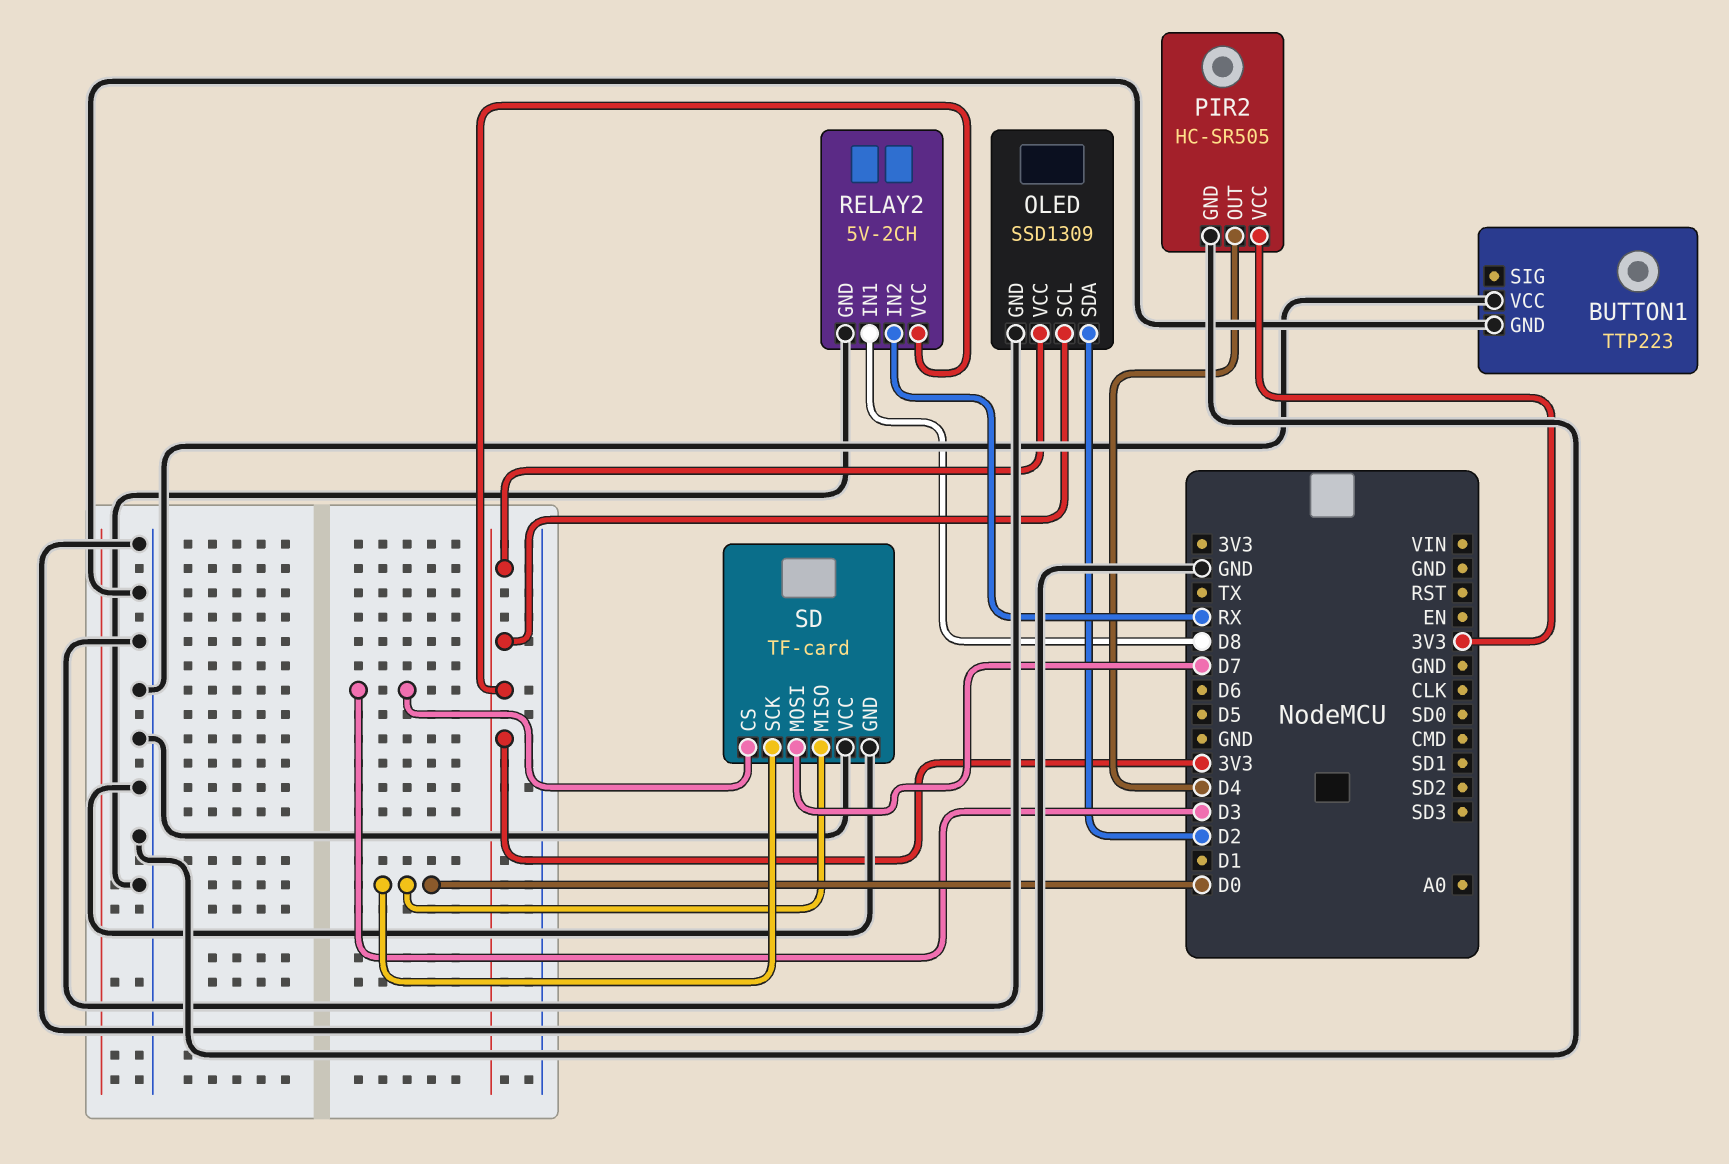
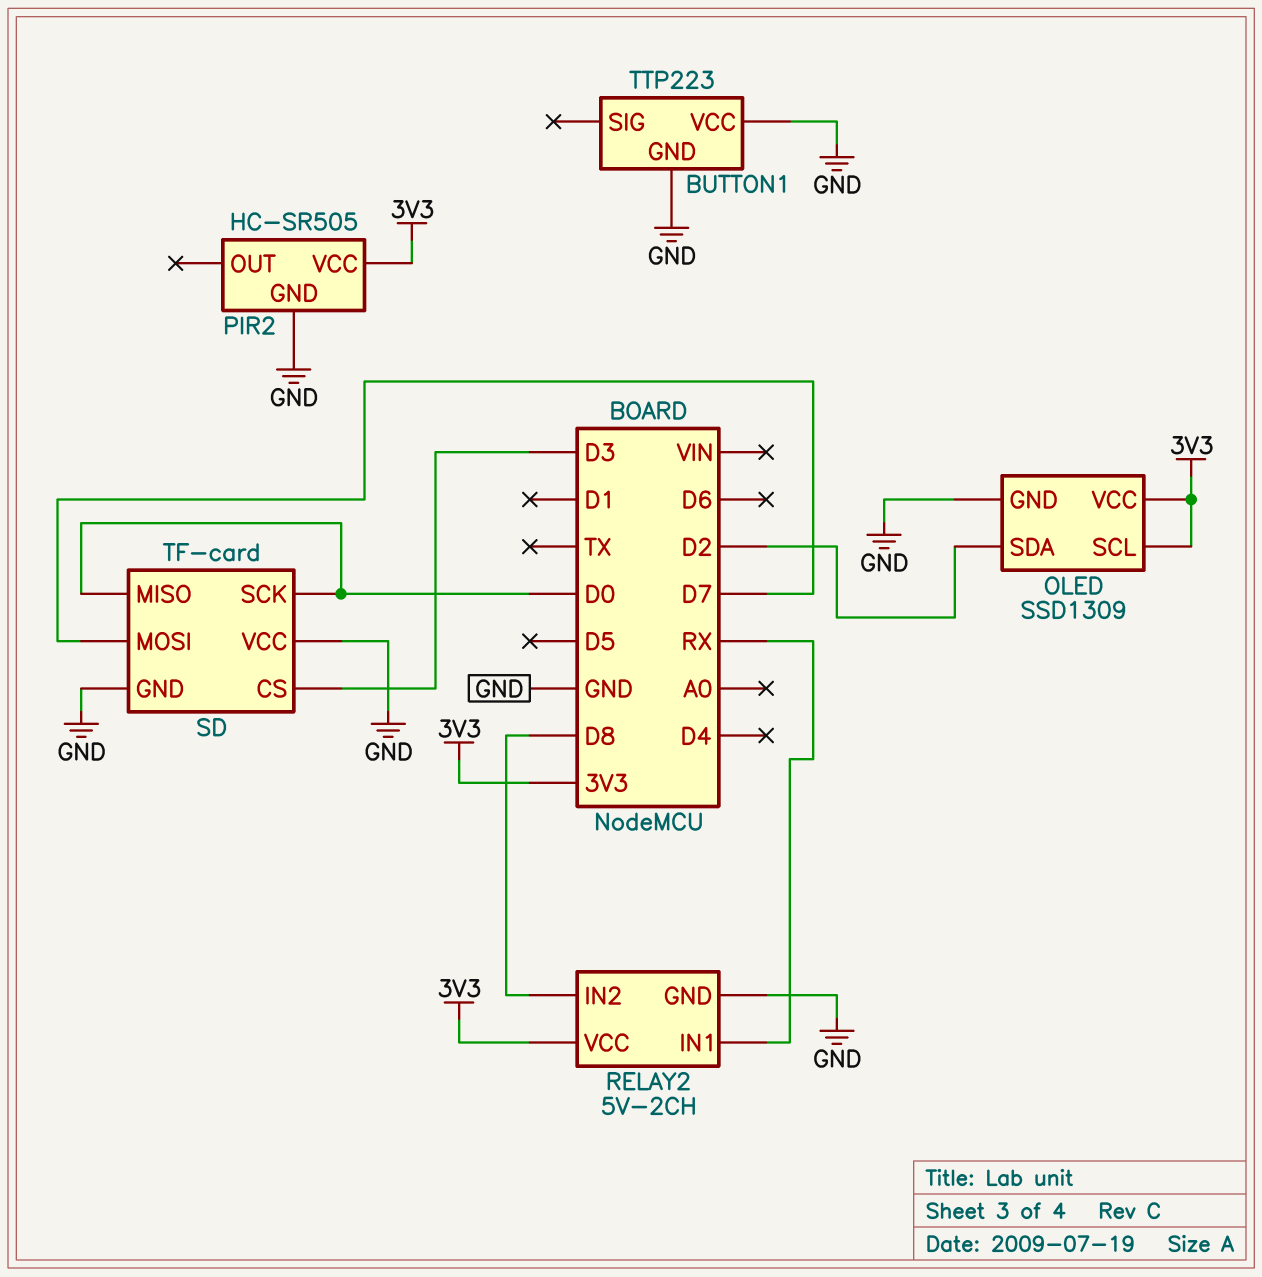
PIR2 pin OUT: D4 -> none
RELAY2 pin IN1: D8 -> RX
RELAY2 pin IN2: RX -> D8

